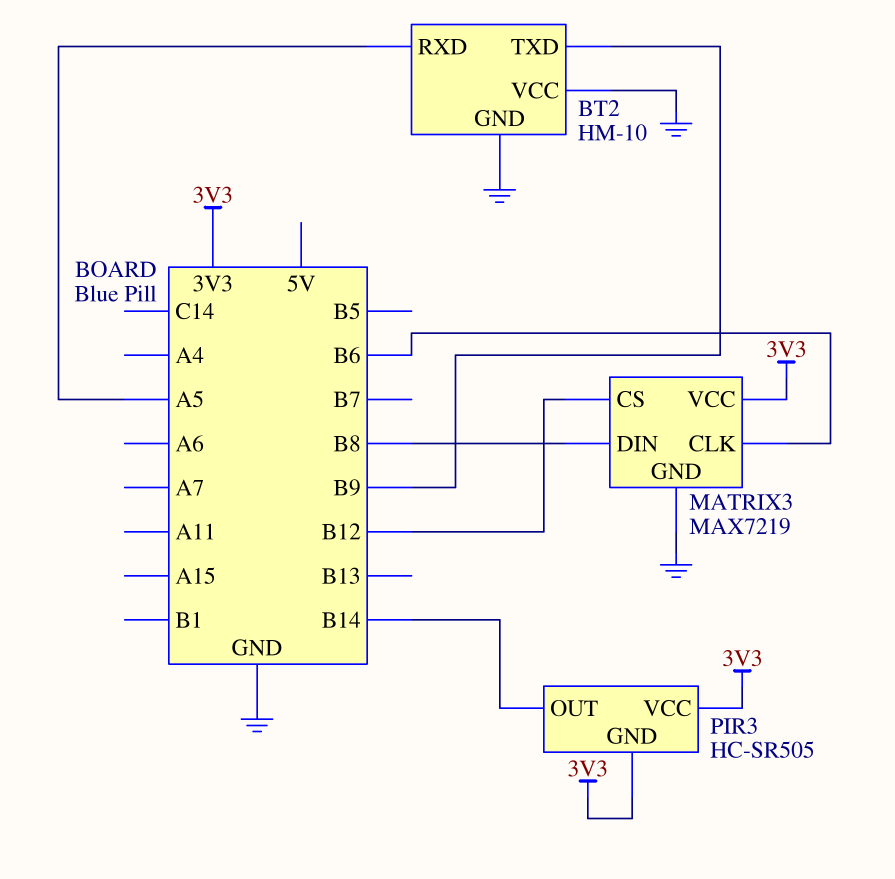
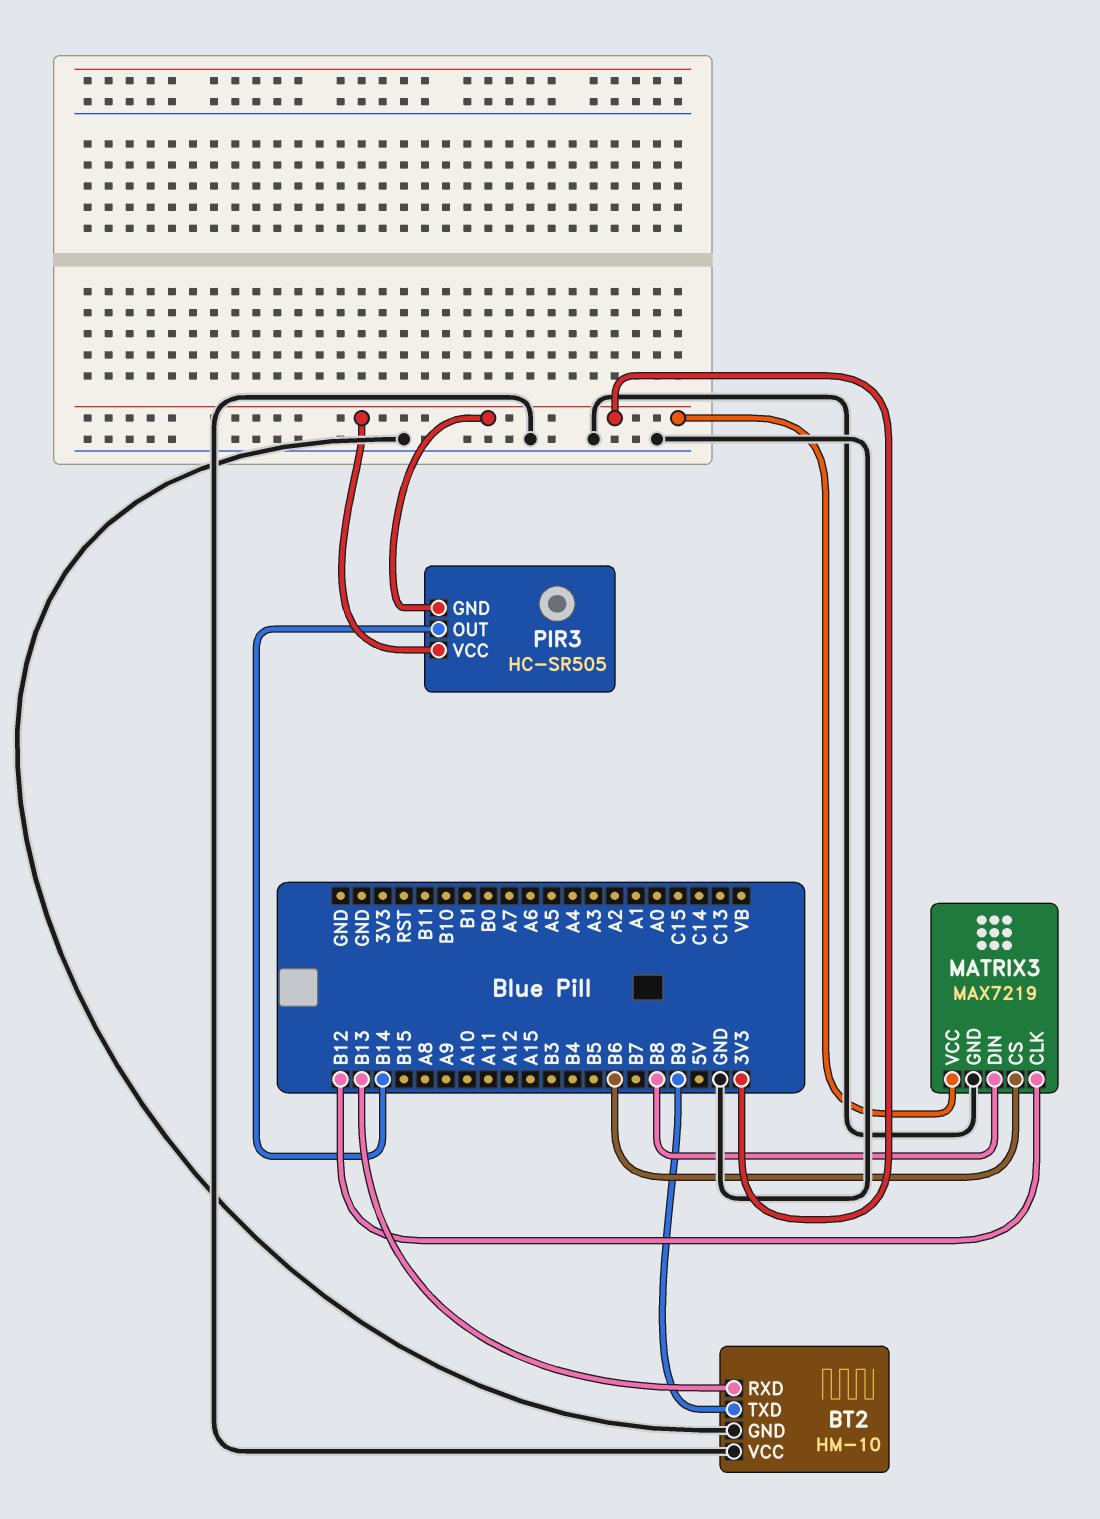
BT2 pin RXD: A5 -> B13
MATRIX3 pin CLK: B6 -> B12
MATRIX3 pin CS: B12 -> B6

